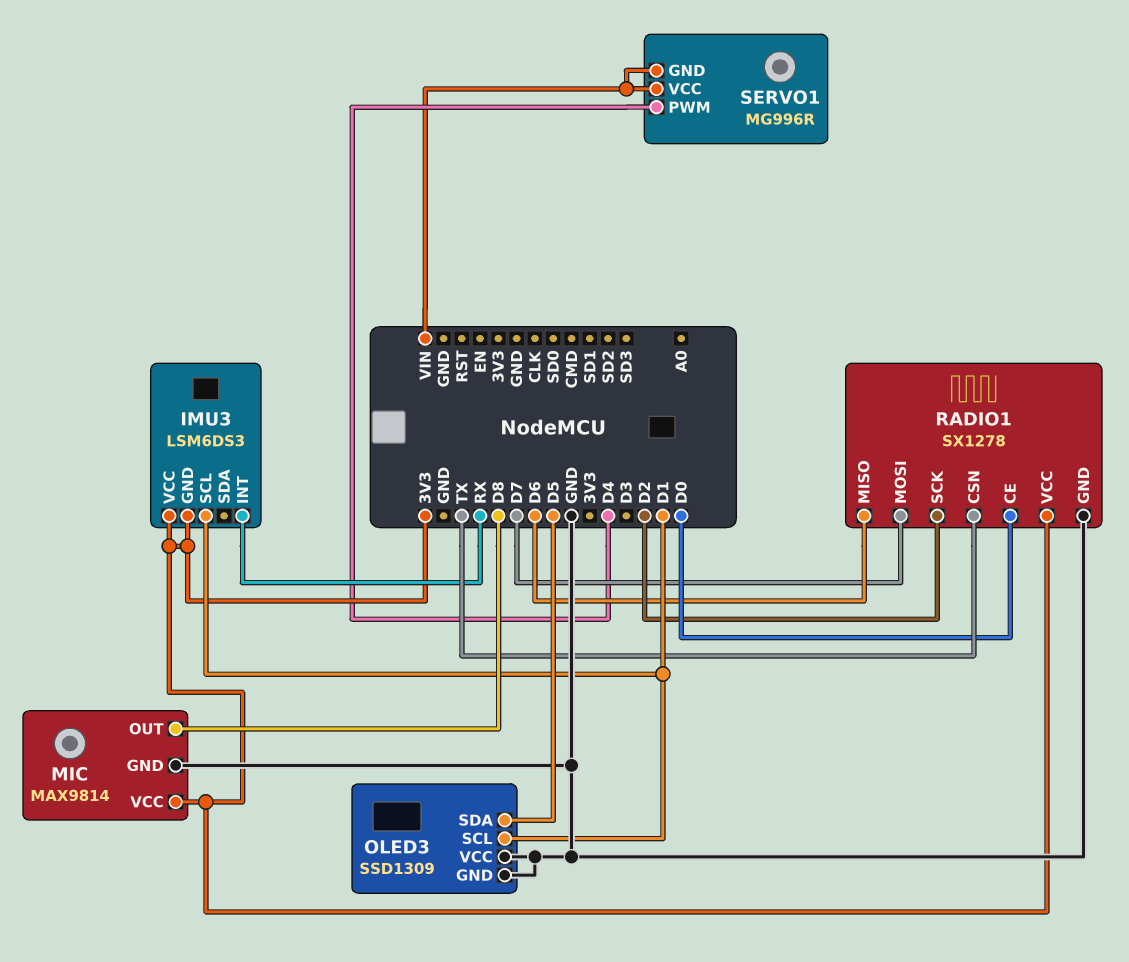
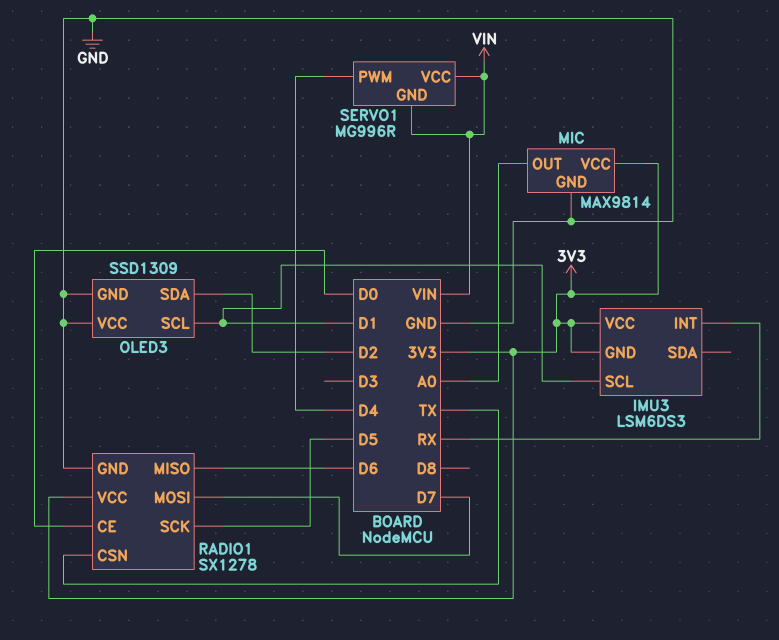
MIC pin OUT: D8 -> A0
OLED3 pin SDA: D5 -> D2
RADIO1 pin SCK: D2 -> D5

